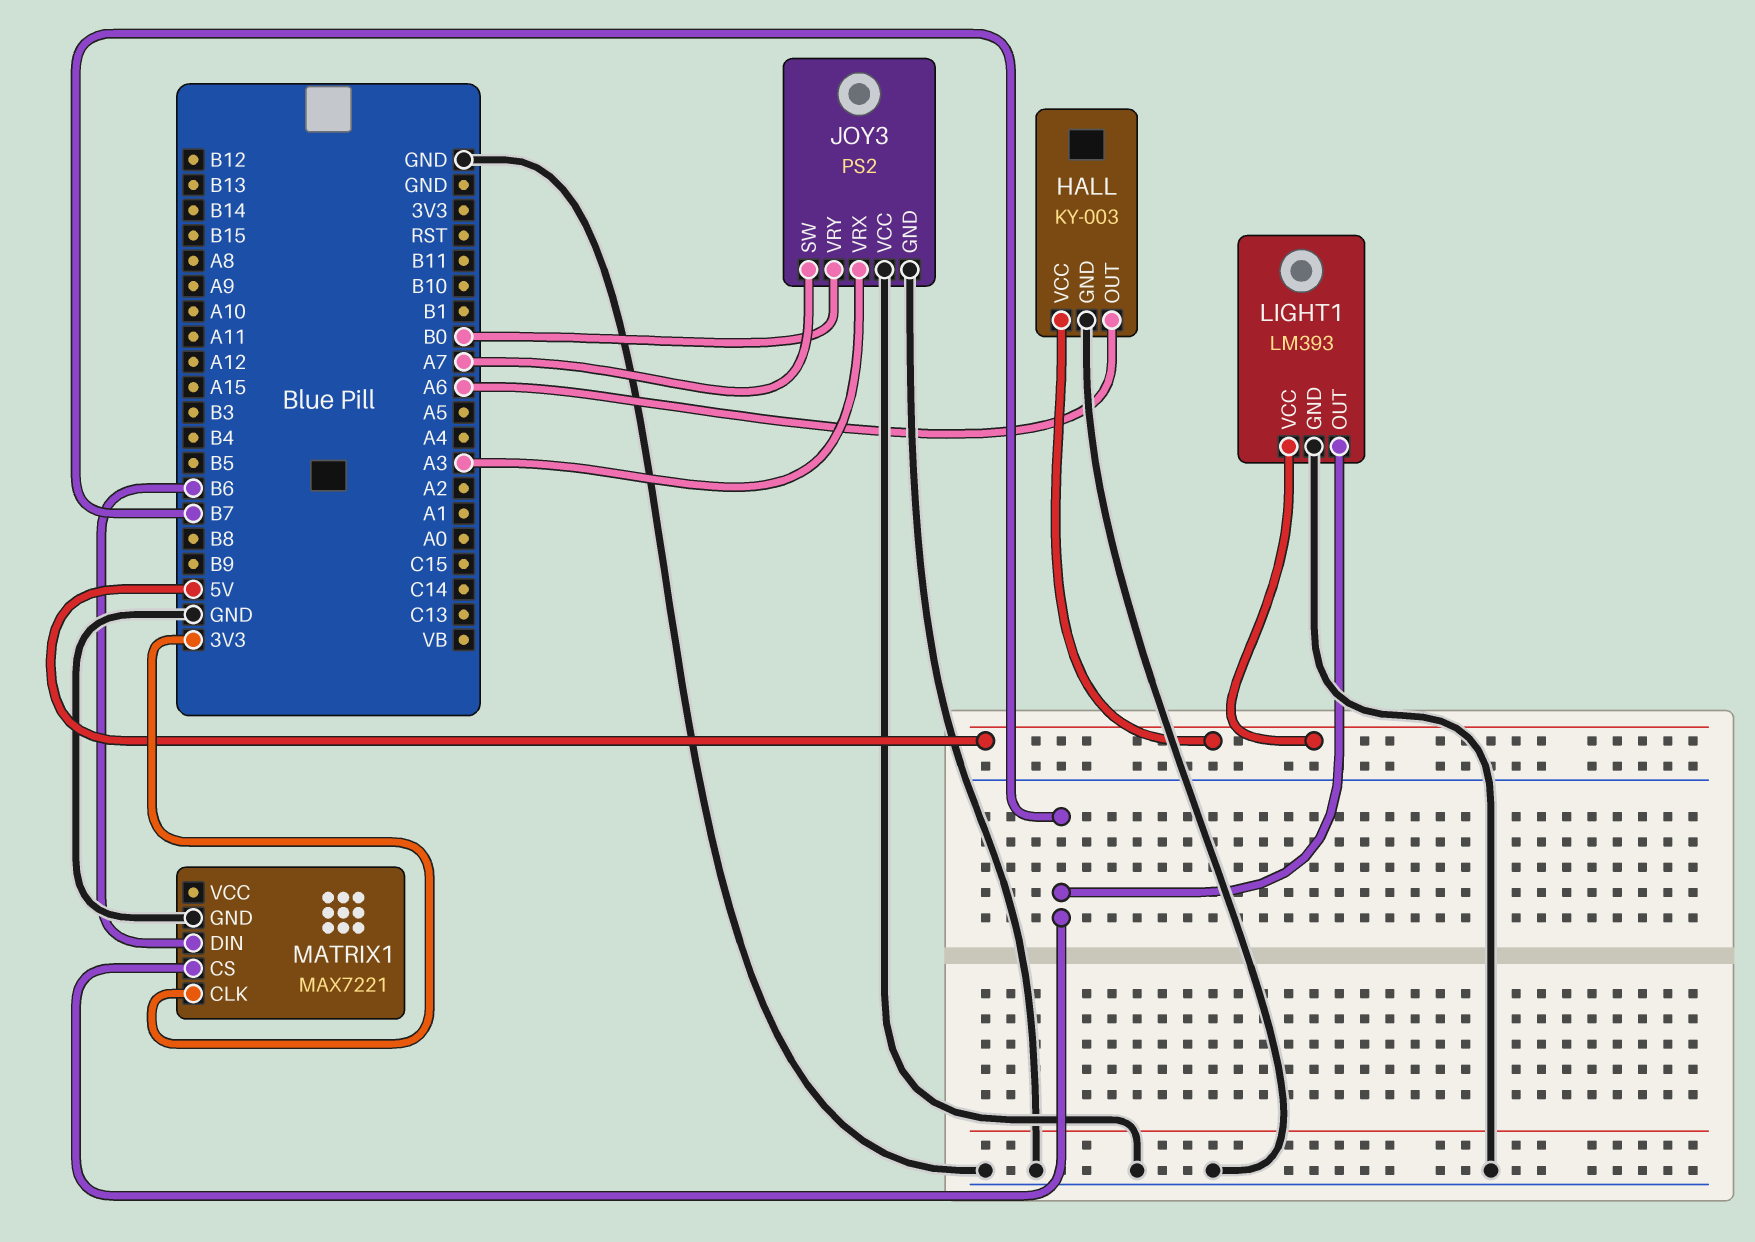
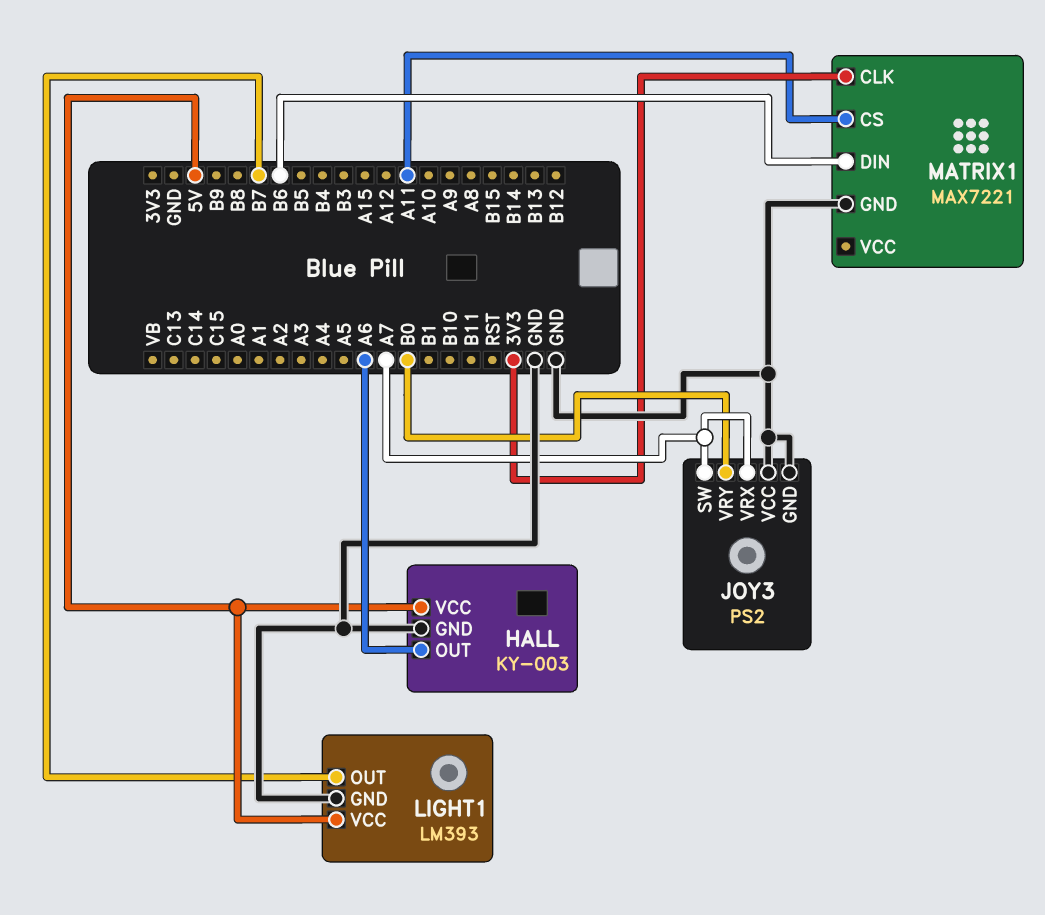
JOY3 pin VRX: A3 -> A7
MATRIX1 pin CS: B7 -> A11

